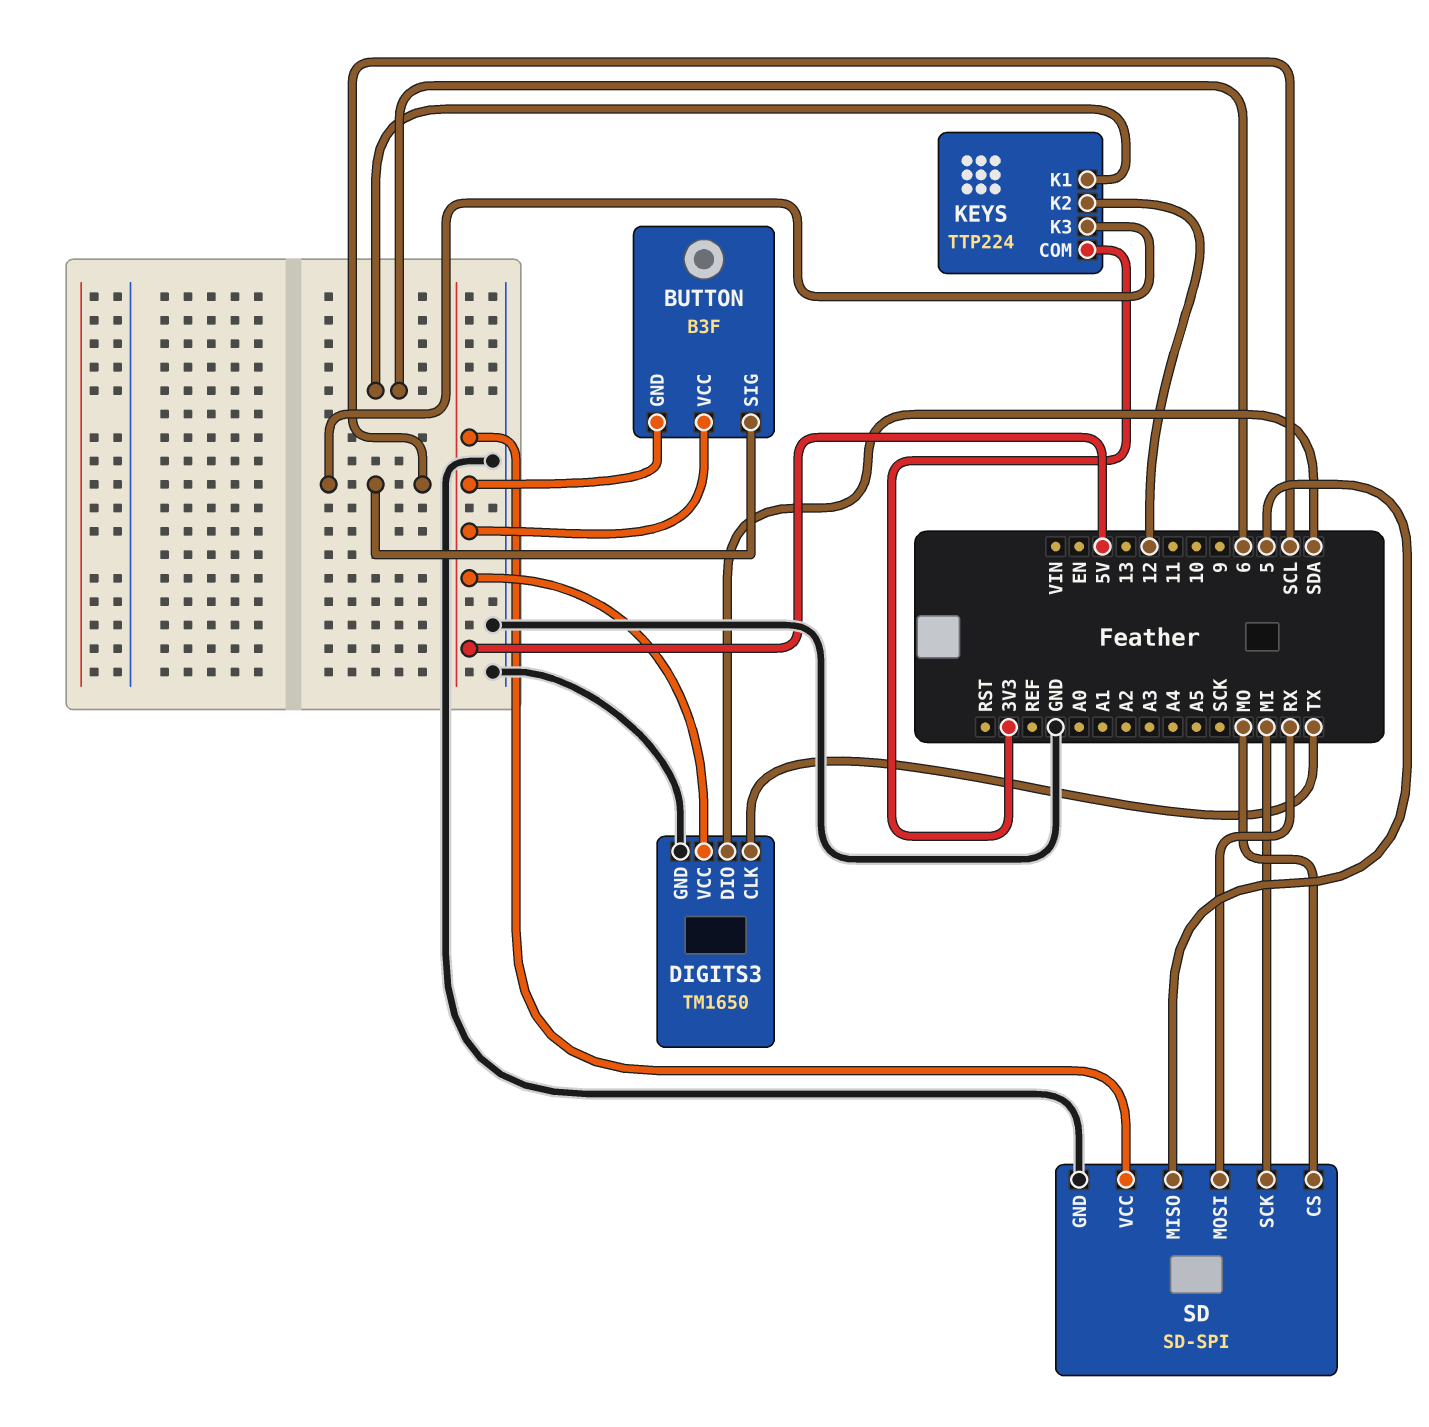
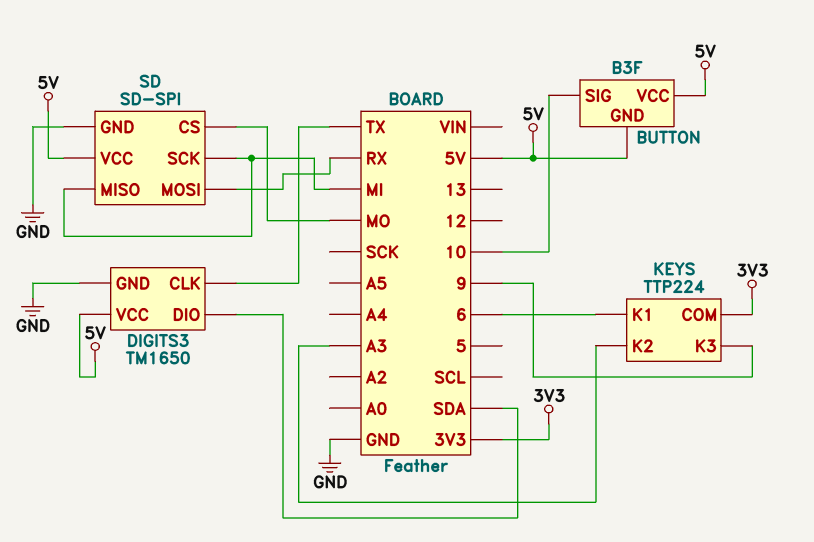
BUTTON pin SIG: SCL -> 10
KEYS pin K2: 12 -> A3
KEYS pin K3: SCL -> 9
SD pin MISO: 5 -> MI

